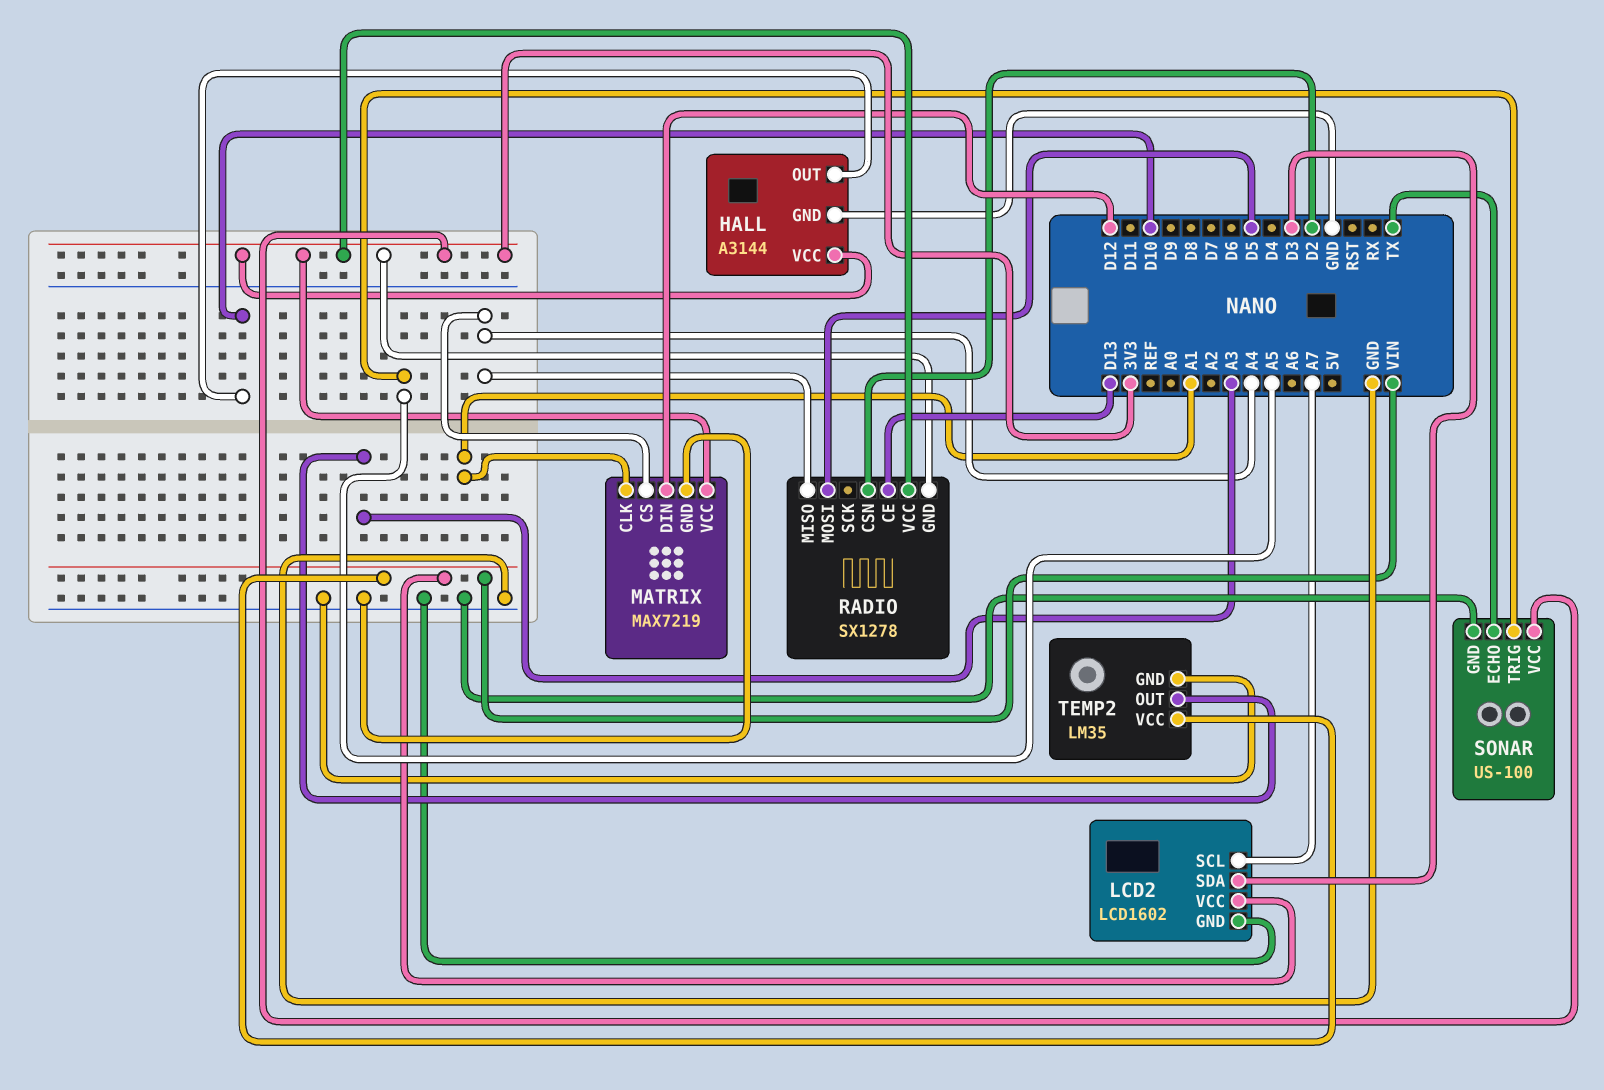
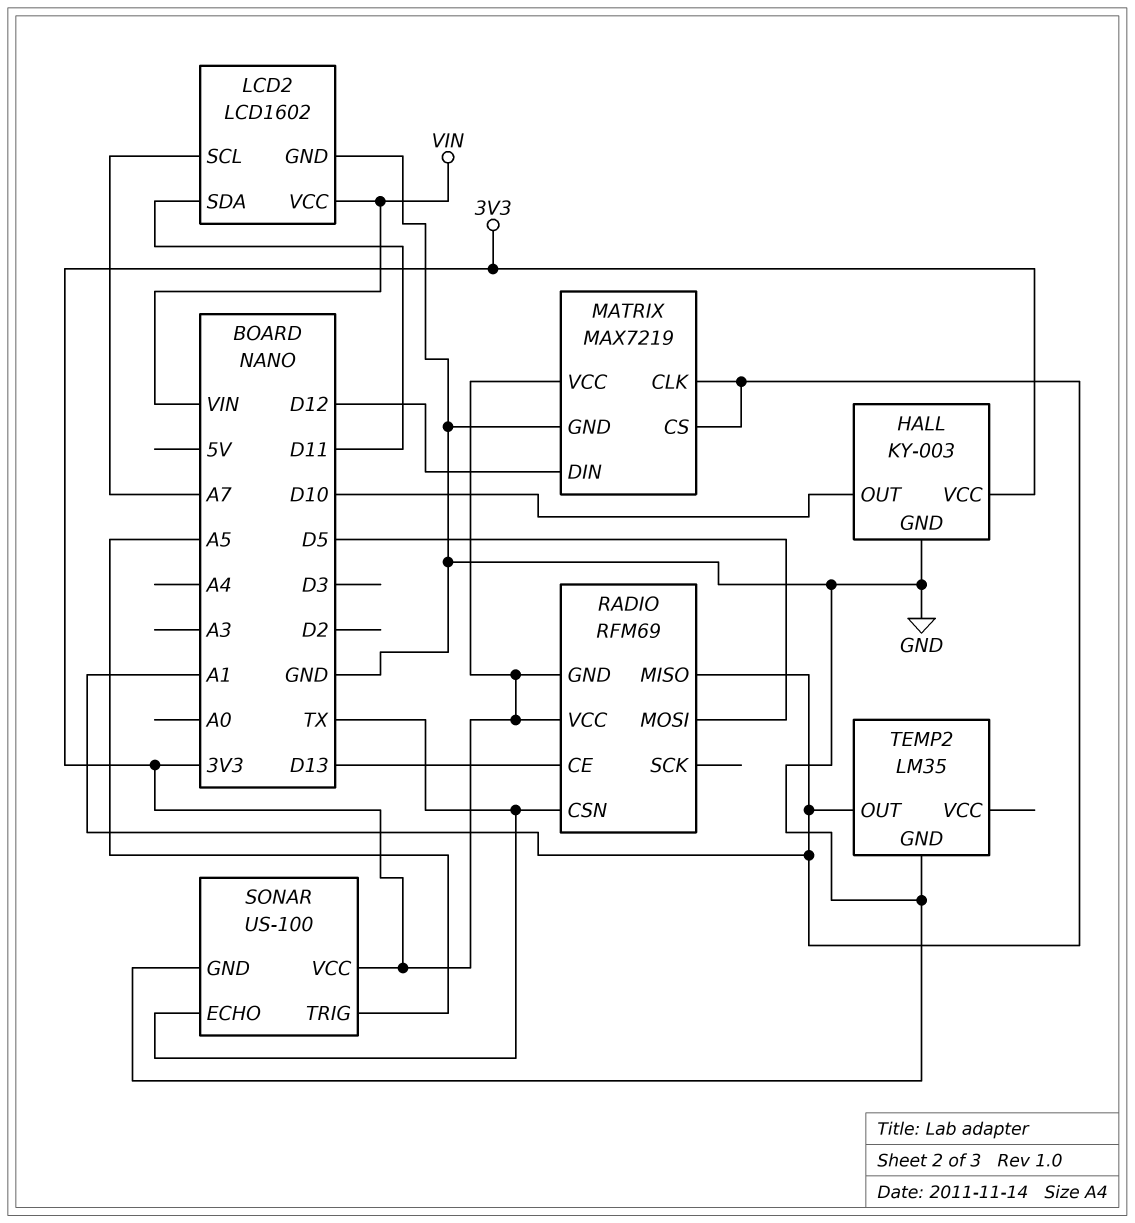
HALL: A3144 -> KY-003
LCD2 pin SDA: D3 -> D11
MATRIX pin CS: A4 -> A1
RADIO: SX1278 -> RFM69
RADIO pin CSN: D2 -> TX
RADIO pin MISO: A4 -> A1
TEMP2 pin OUT: A3 -> A1
TEMP2 pin VCC: VIN -> none

